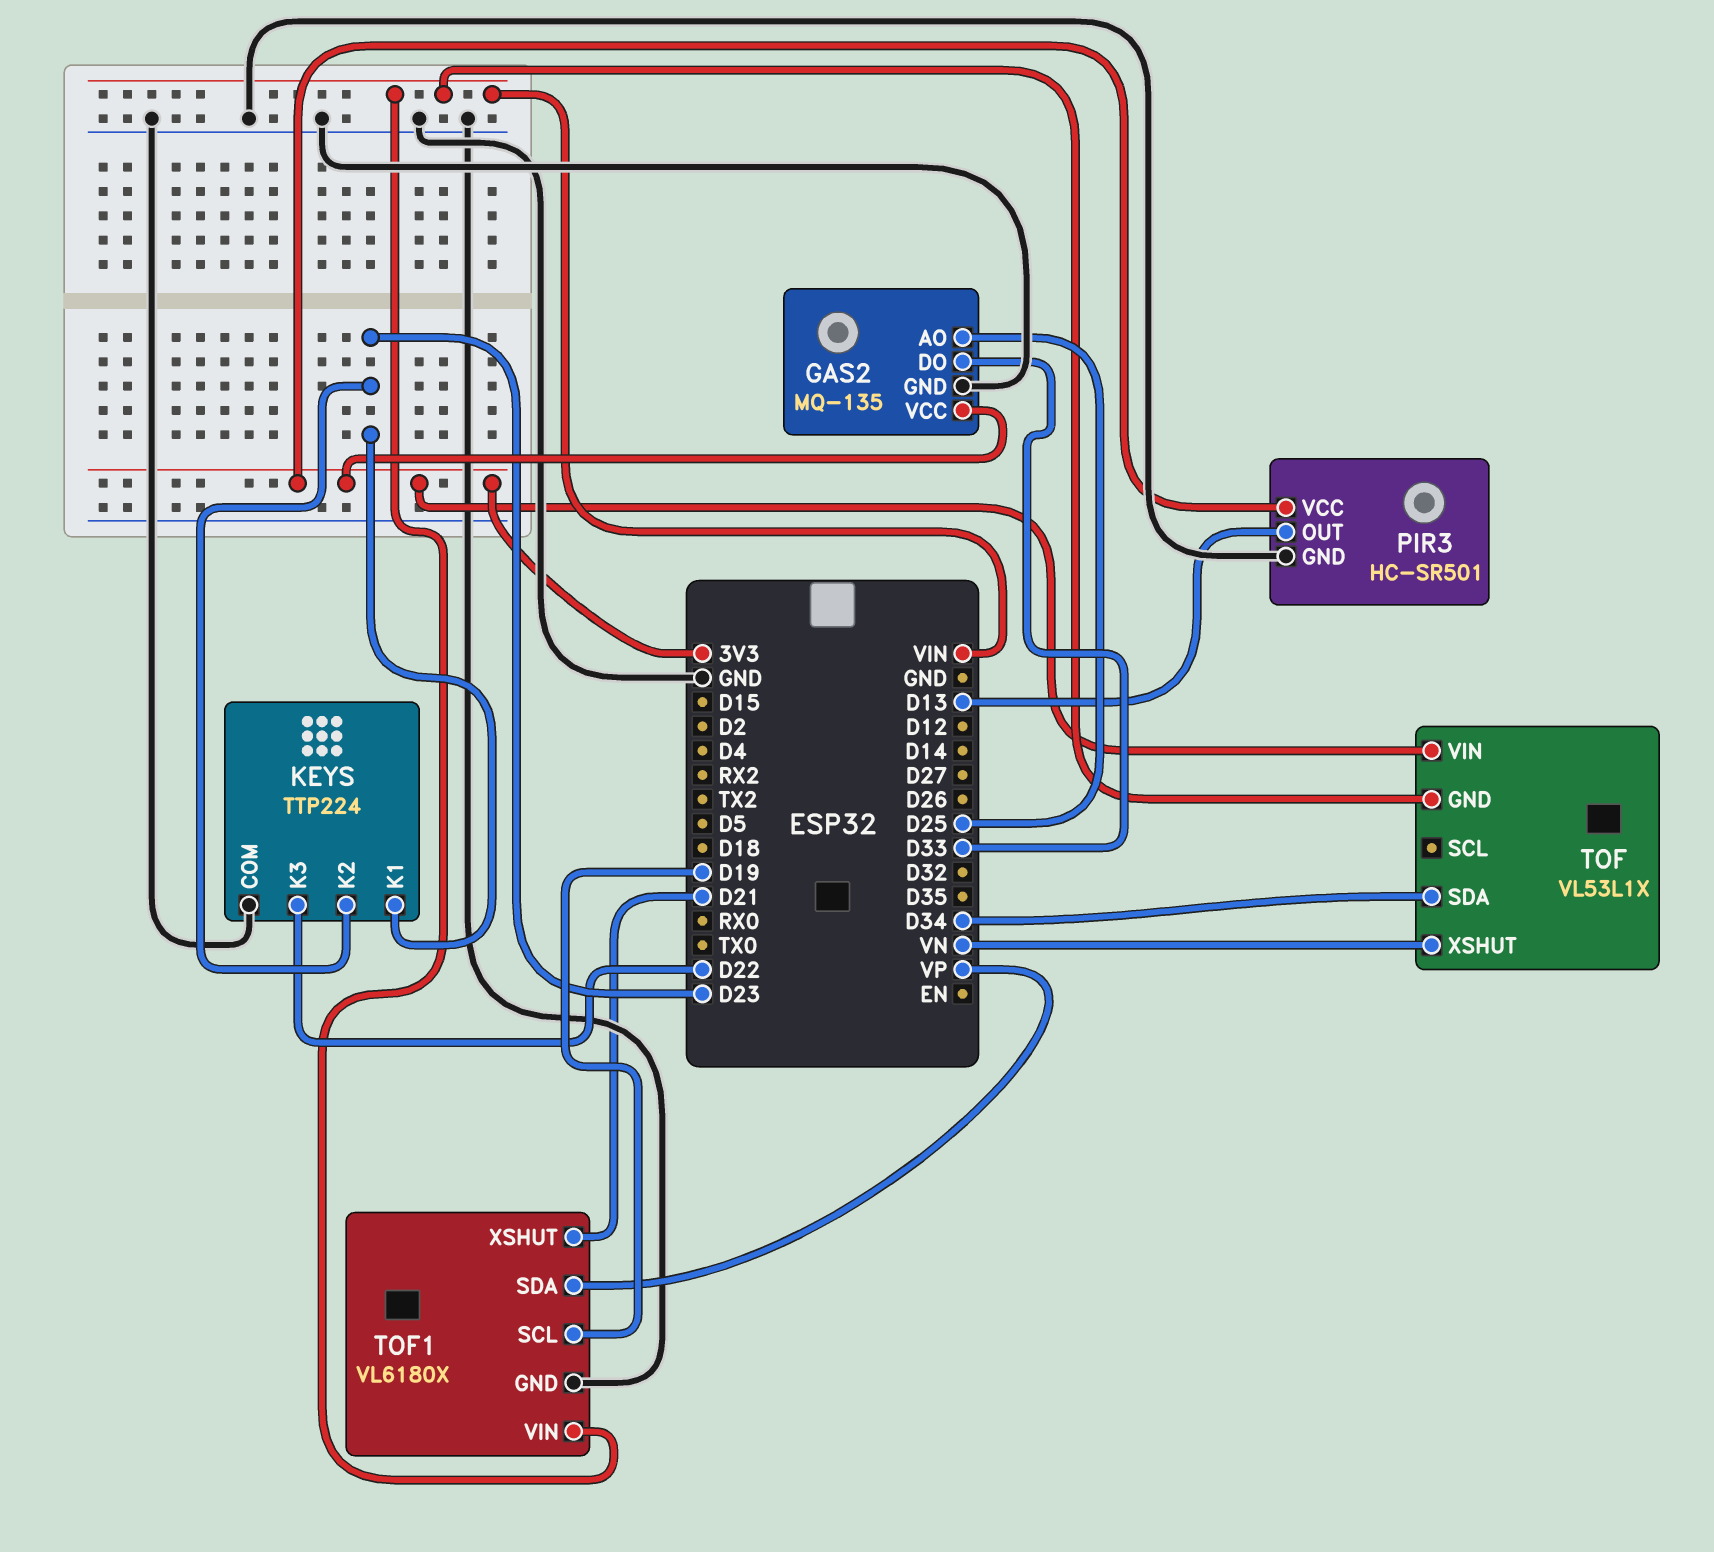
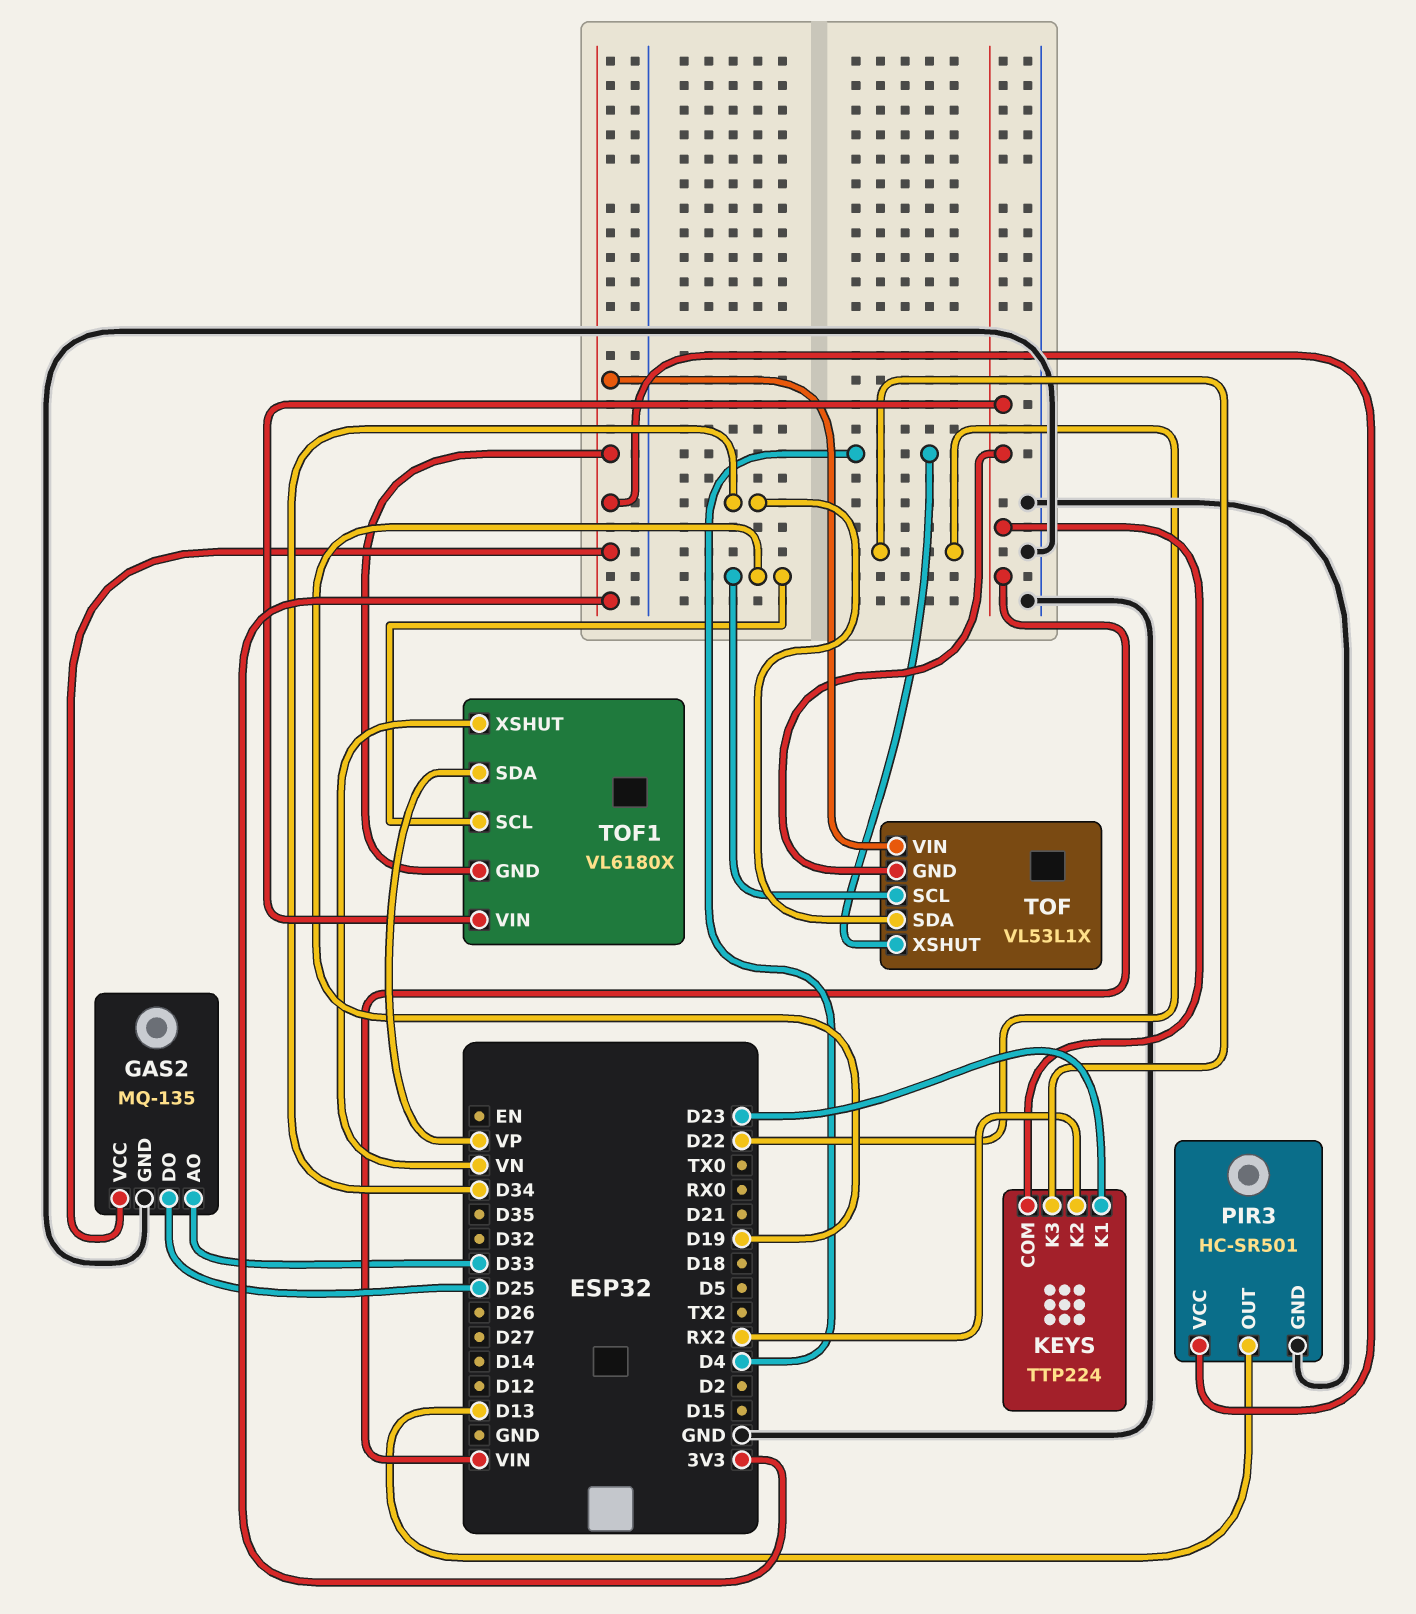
GAS2 pin AO: D25 -> D33
GAS2 pin DO: D33 -> D25
KEYS pin COM: GND -> VIN
KEYS pin K2: D23 -> RX2
TOF pin SCL: none -> D19
TOF pin XSHUT: VN -> D4
TOF1 pin GND: GND -> 3V3
TOF1 pin XSHUT: D21 -> VN

